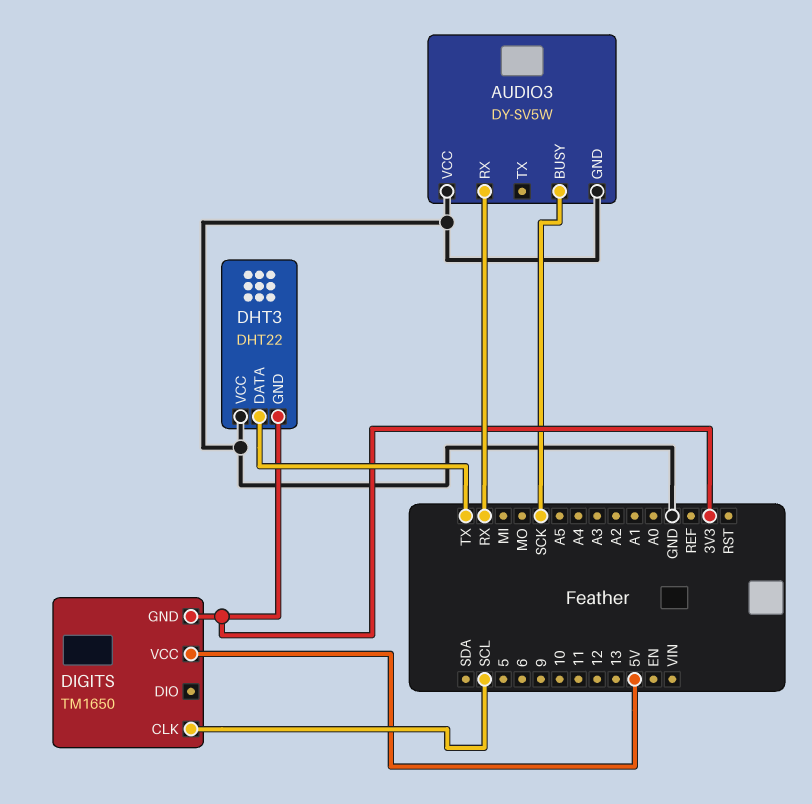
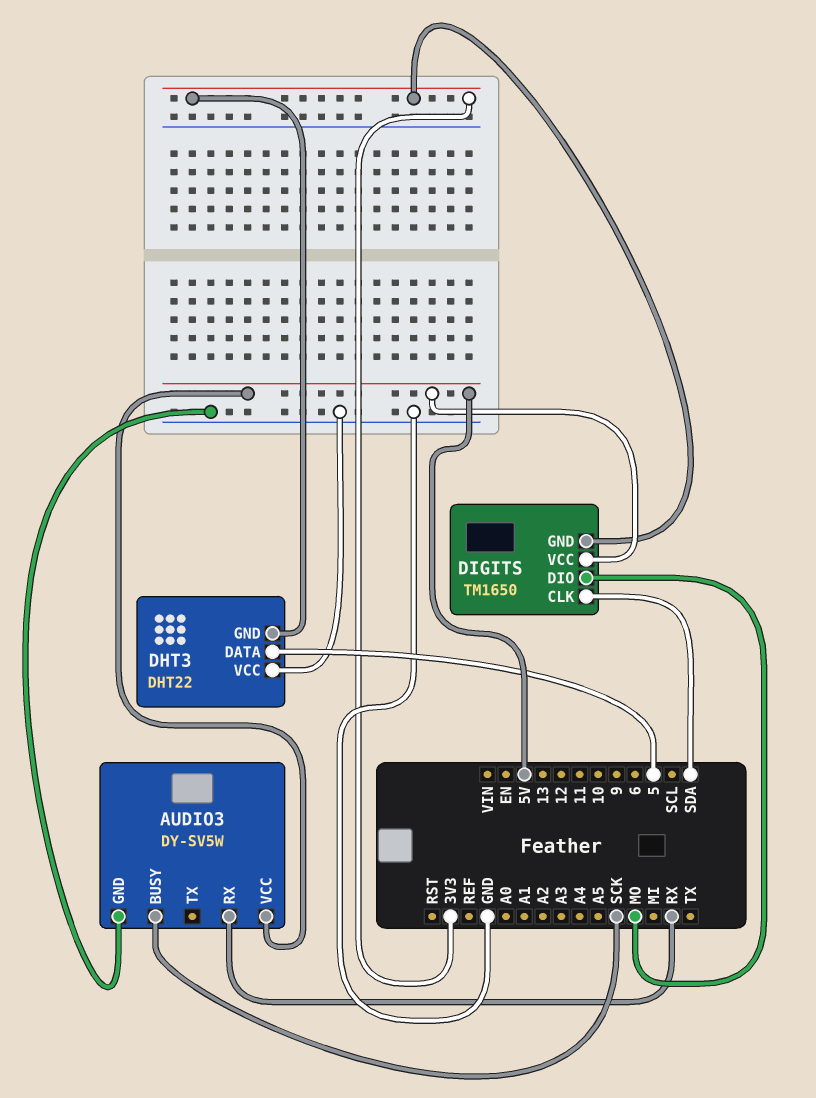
AUDIO3 pin VCC: GND -> 5V
DHT3 pin DATA: TX -> 5
DIGITS pin CLK: SCL -> SDA
DIGITS pin DIO: none -> MO

